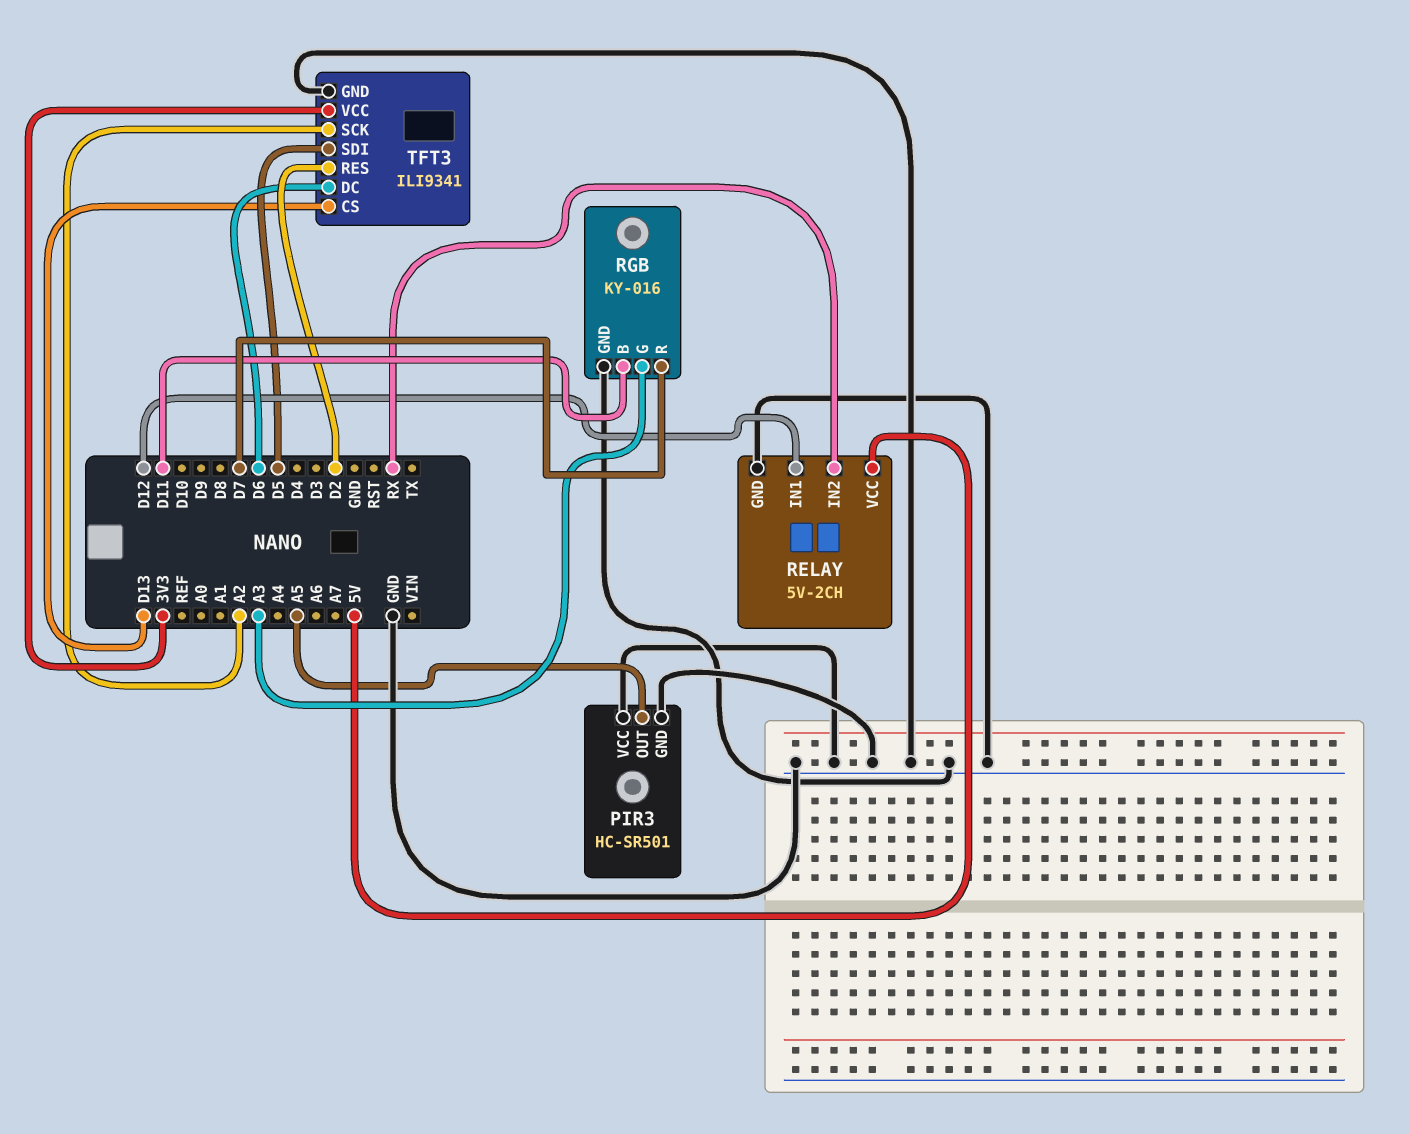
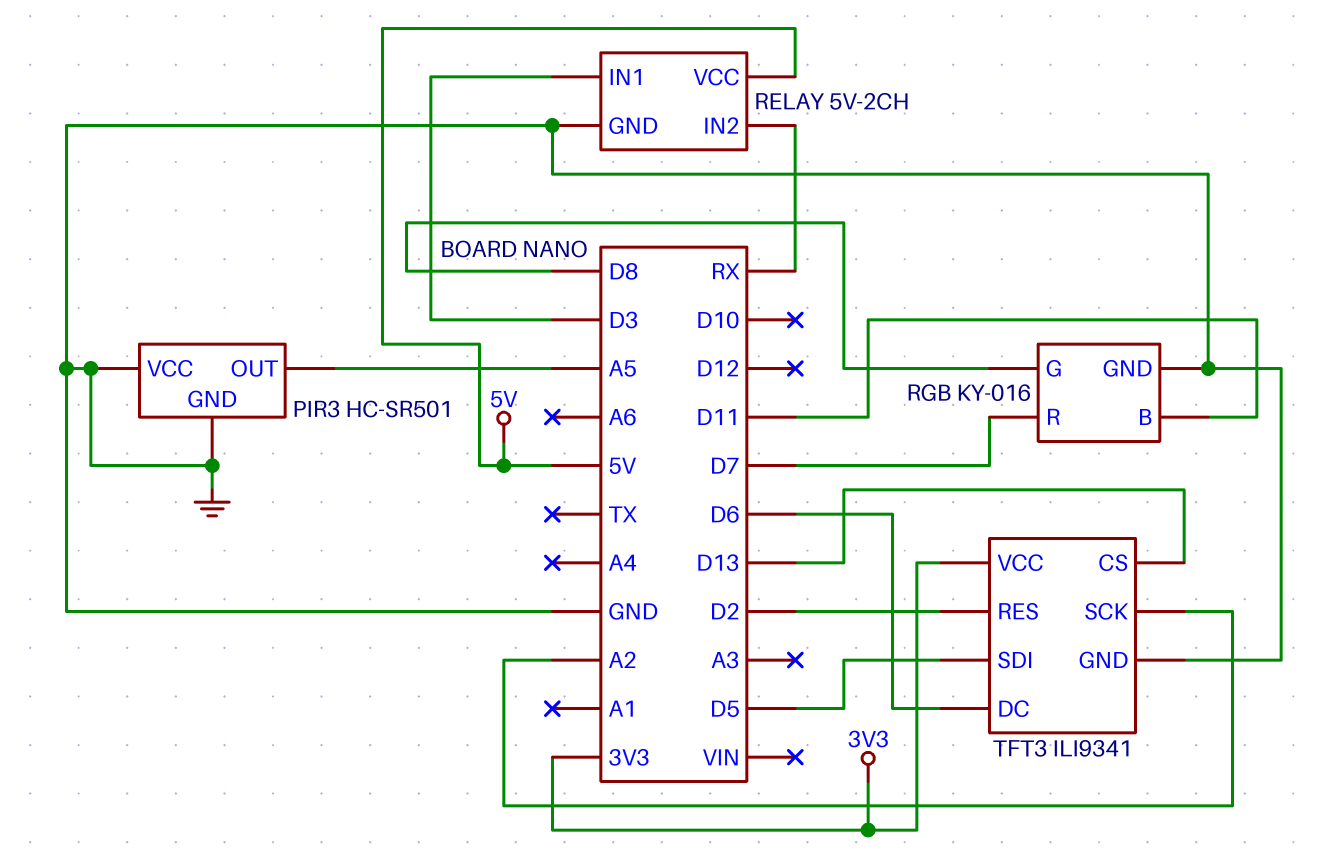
RELAY pin IN1: D12 -> D3
RGB pin G: A3 -> D8

